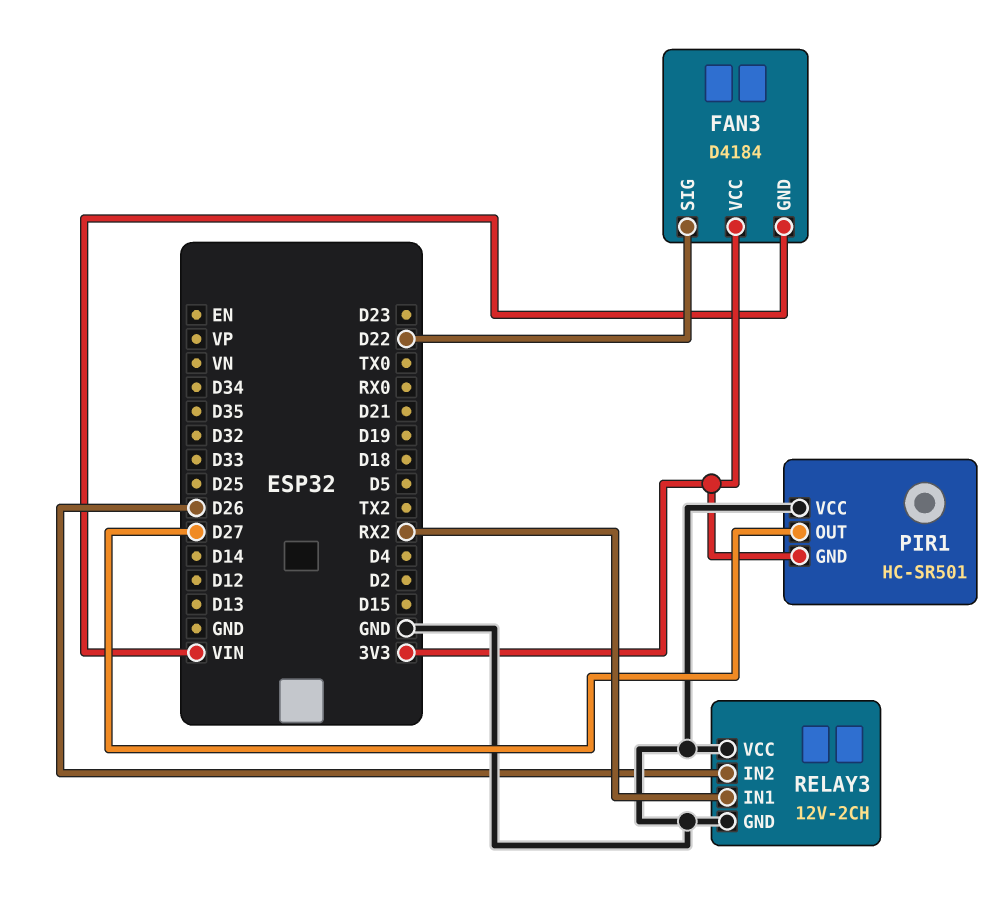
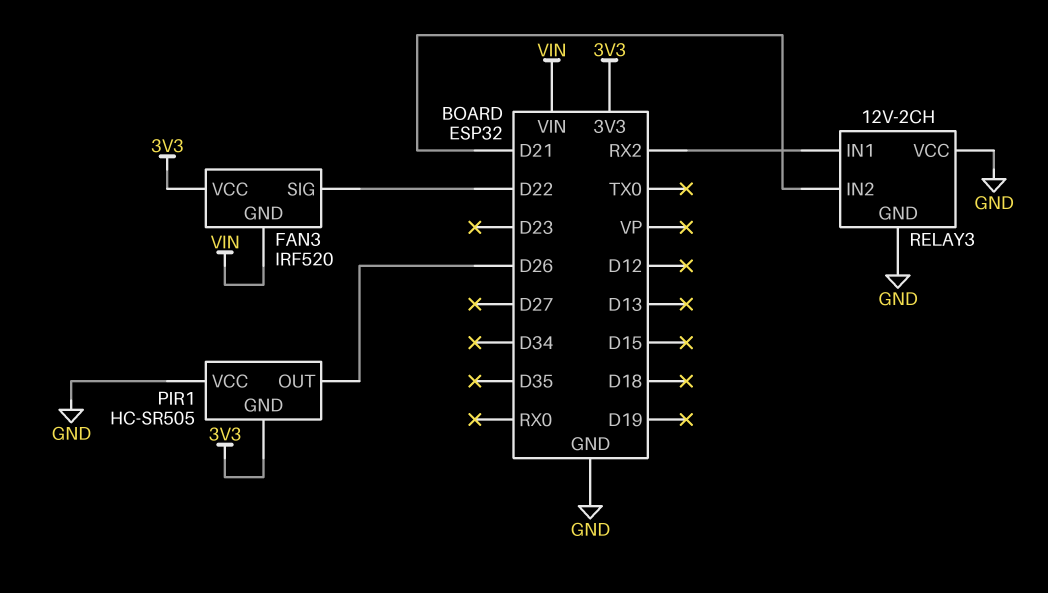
FAN3: D4184 -> IRF520
PIR1: HC-SR501 -> HC-SR505
PIR1 pin OUT: D27 -> D26
RELAY3 pin IN2: D26 -> D21

